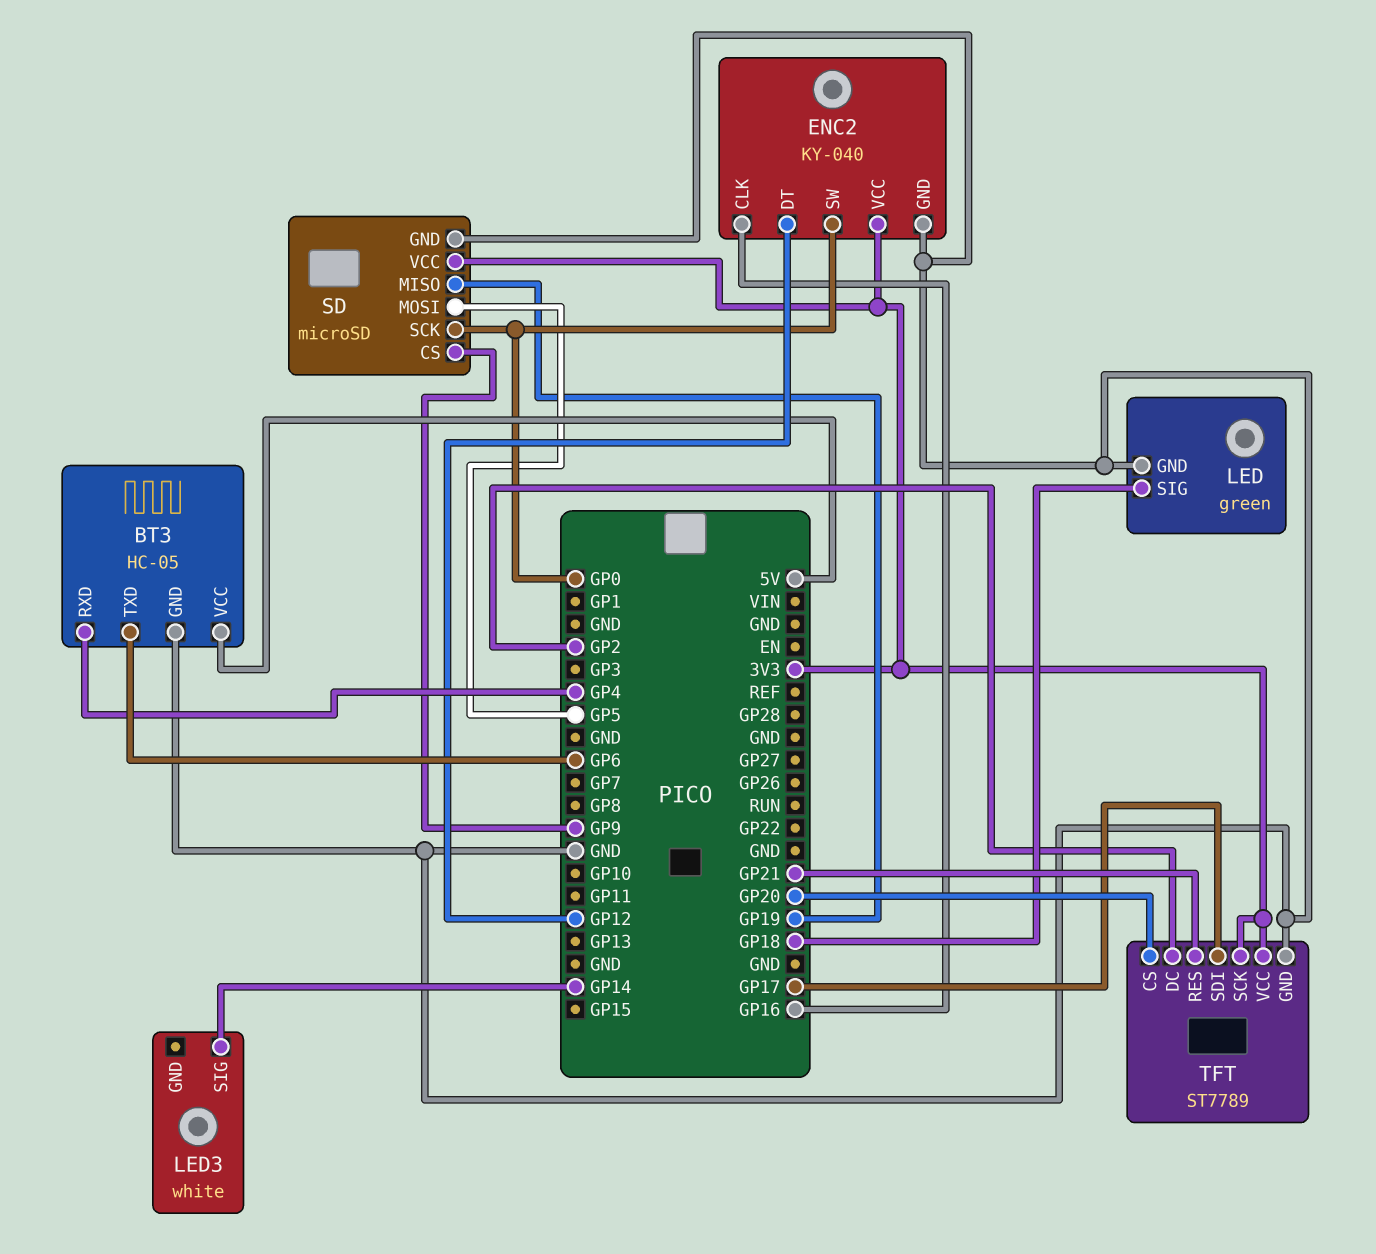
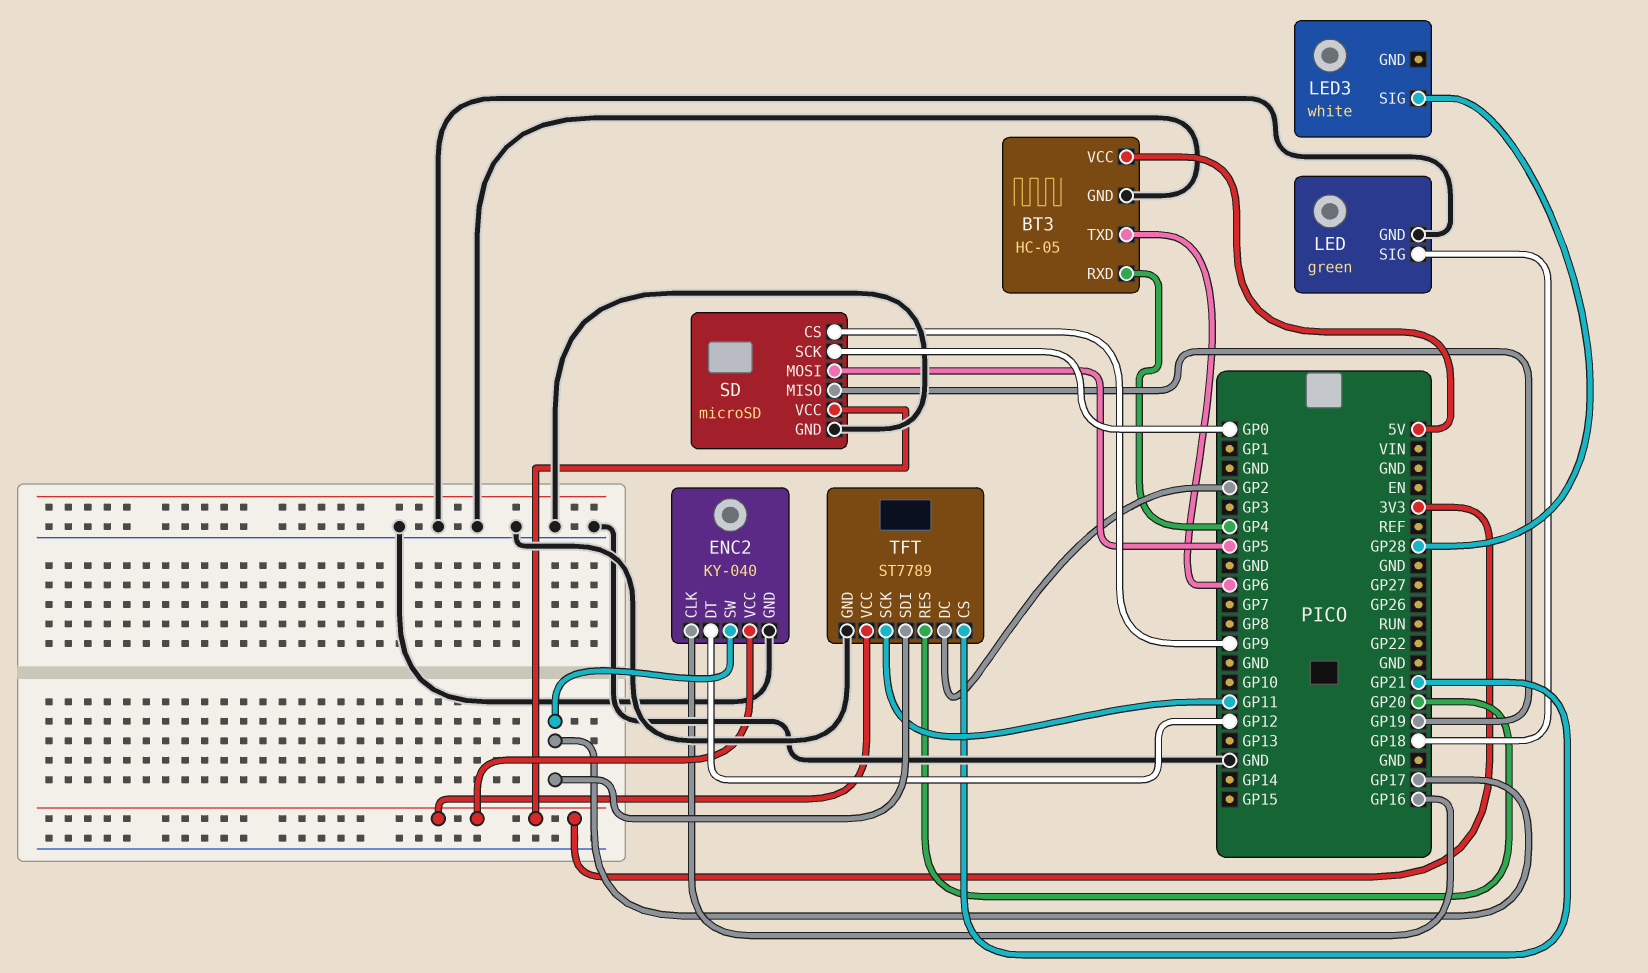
ENC2 pin SW: GP0 -> GP17
LED3 pin SIG: GP14 -> GP28
TFT pin CS: GP20 -> GP21
TFT pin RES: GP21 -> GP20
TFT pin SCK: 3V3 -> GP11

